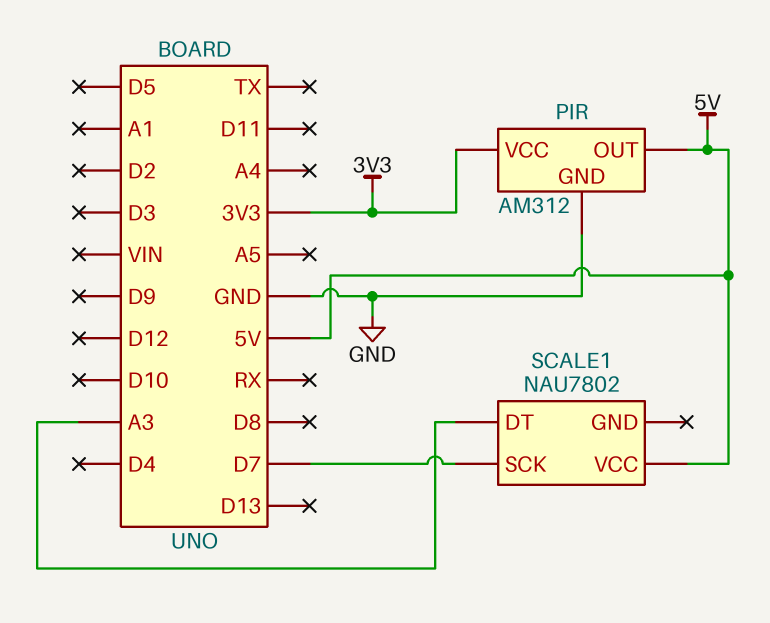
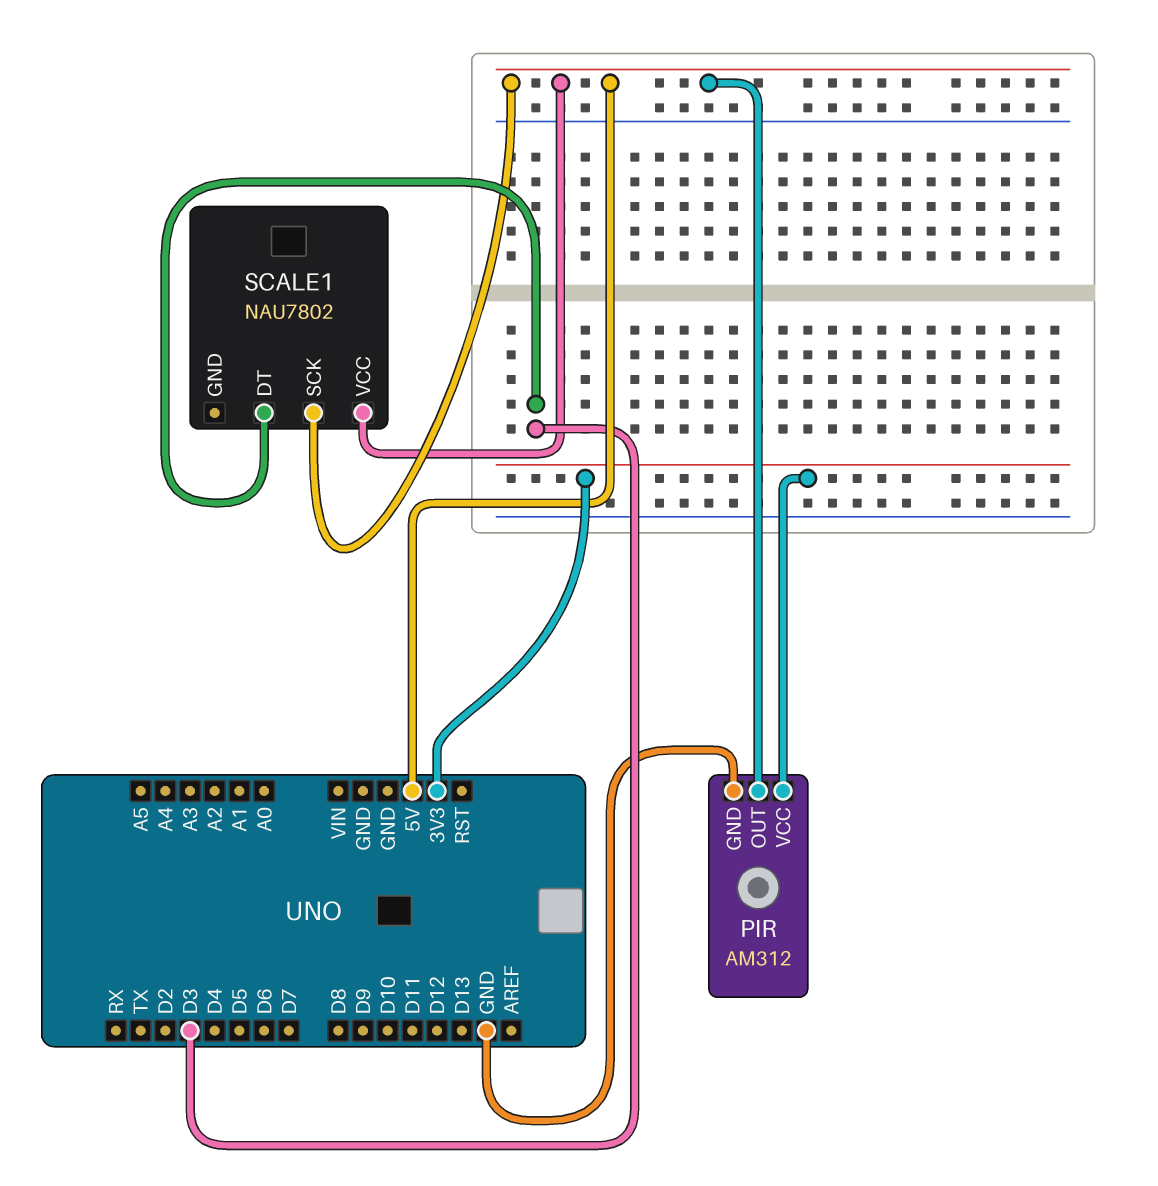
SCALE1 pin DT: A3 -> D3
SCALE1 pin SCK: D7 -> 5V

